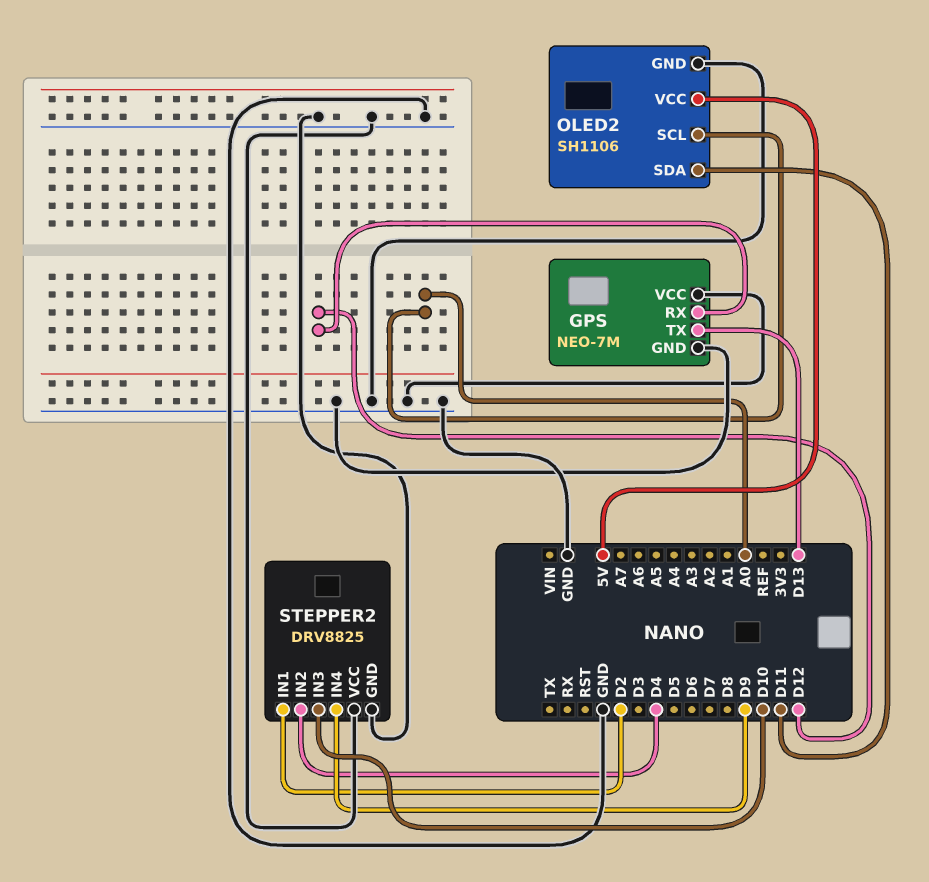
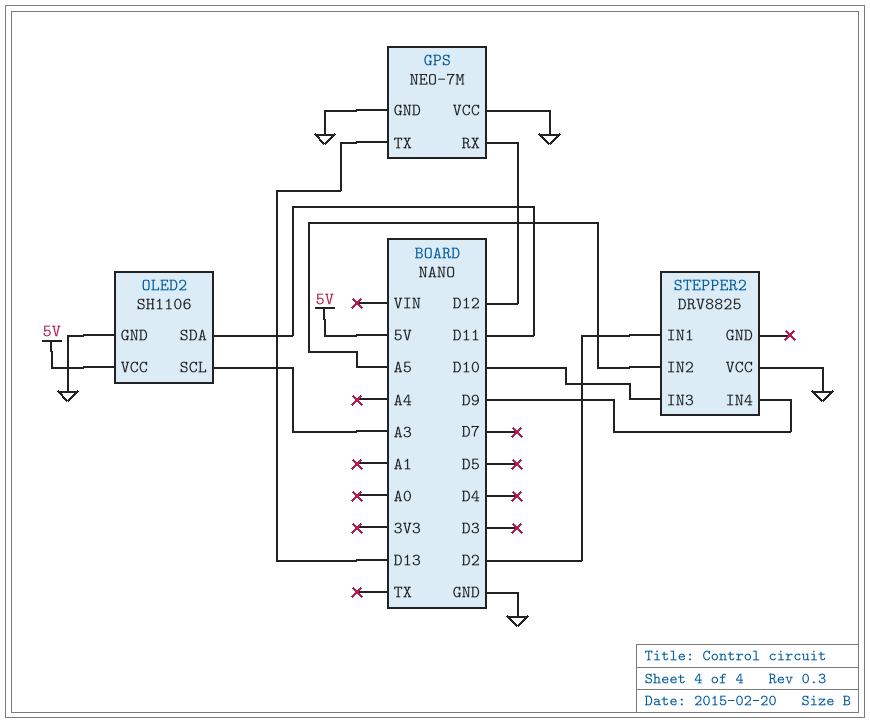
OLED2 pin SCL: A0 -> A3
STEPPER2 pin GND: GND -> none
STEPPER2 pin IN2: D4 -> A5

